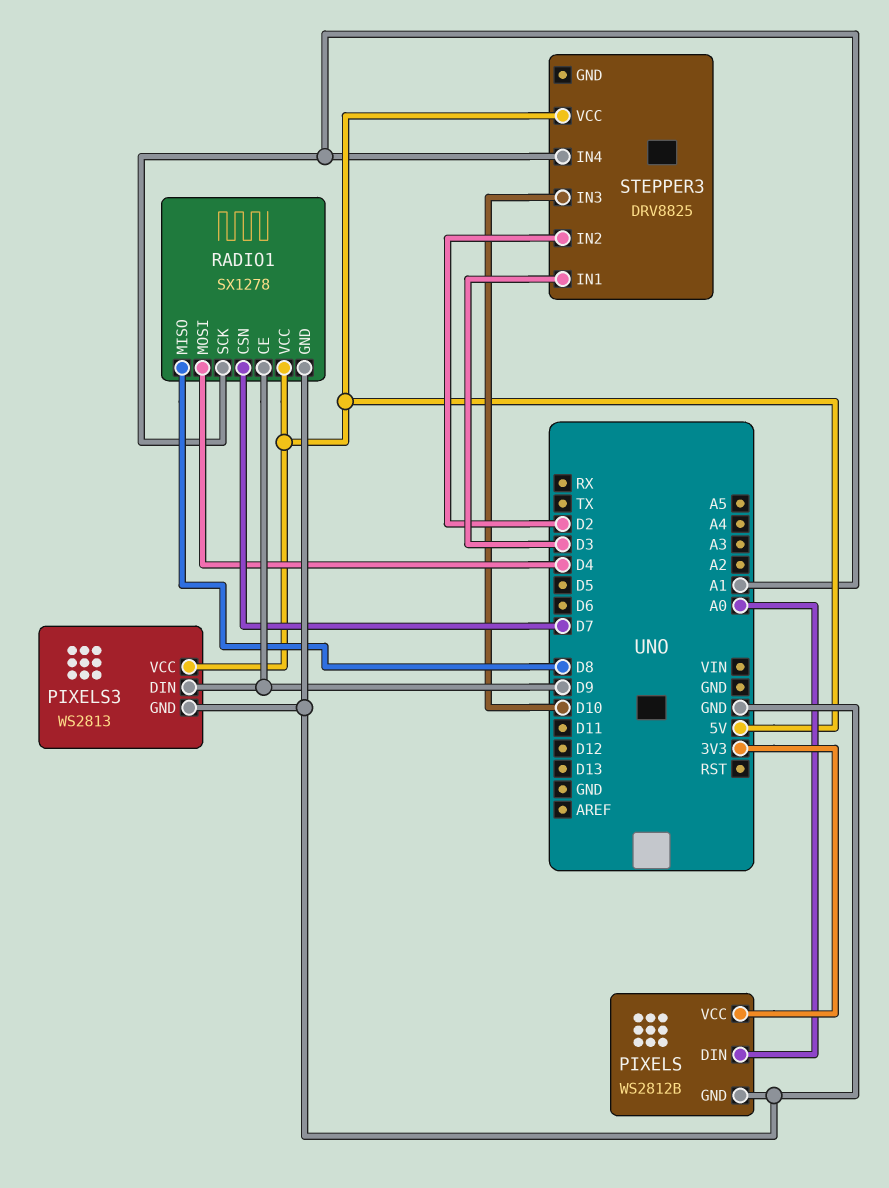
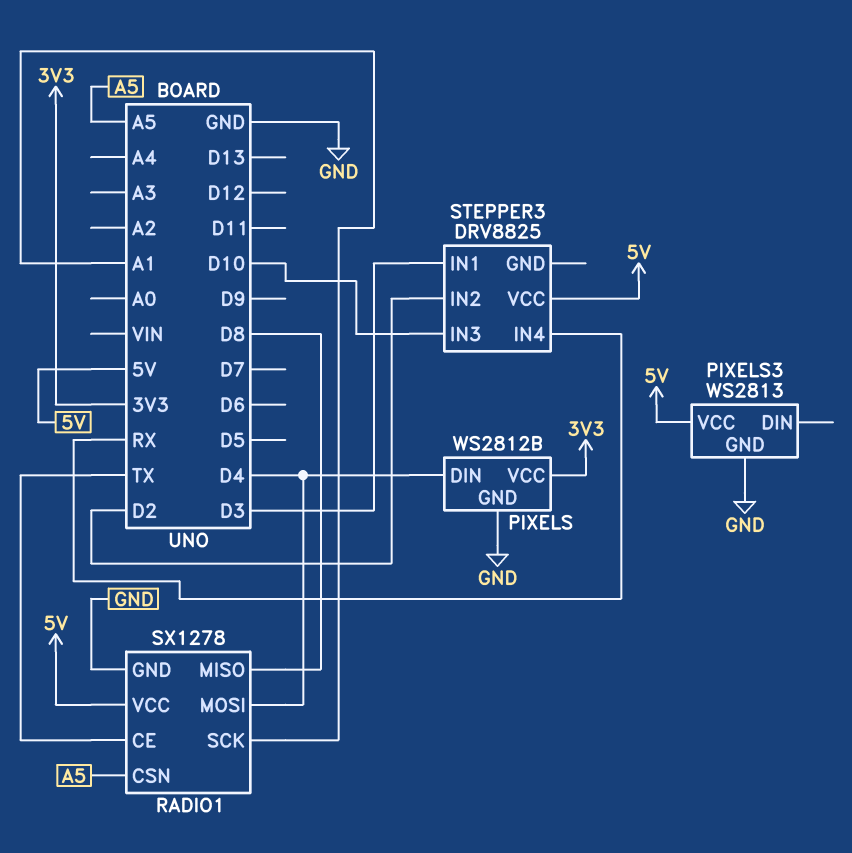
PIXELS pin DIN: A0 -> D4
PIXELS3 pin DIN: D9 -> none
RADIO1 pin CE: D9 -> TX
RADIO1 pin CSN: D7 -> A5
STEPPER3 pin IN4: A1 -> RX

